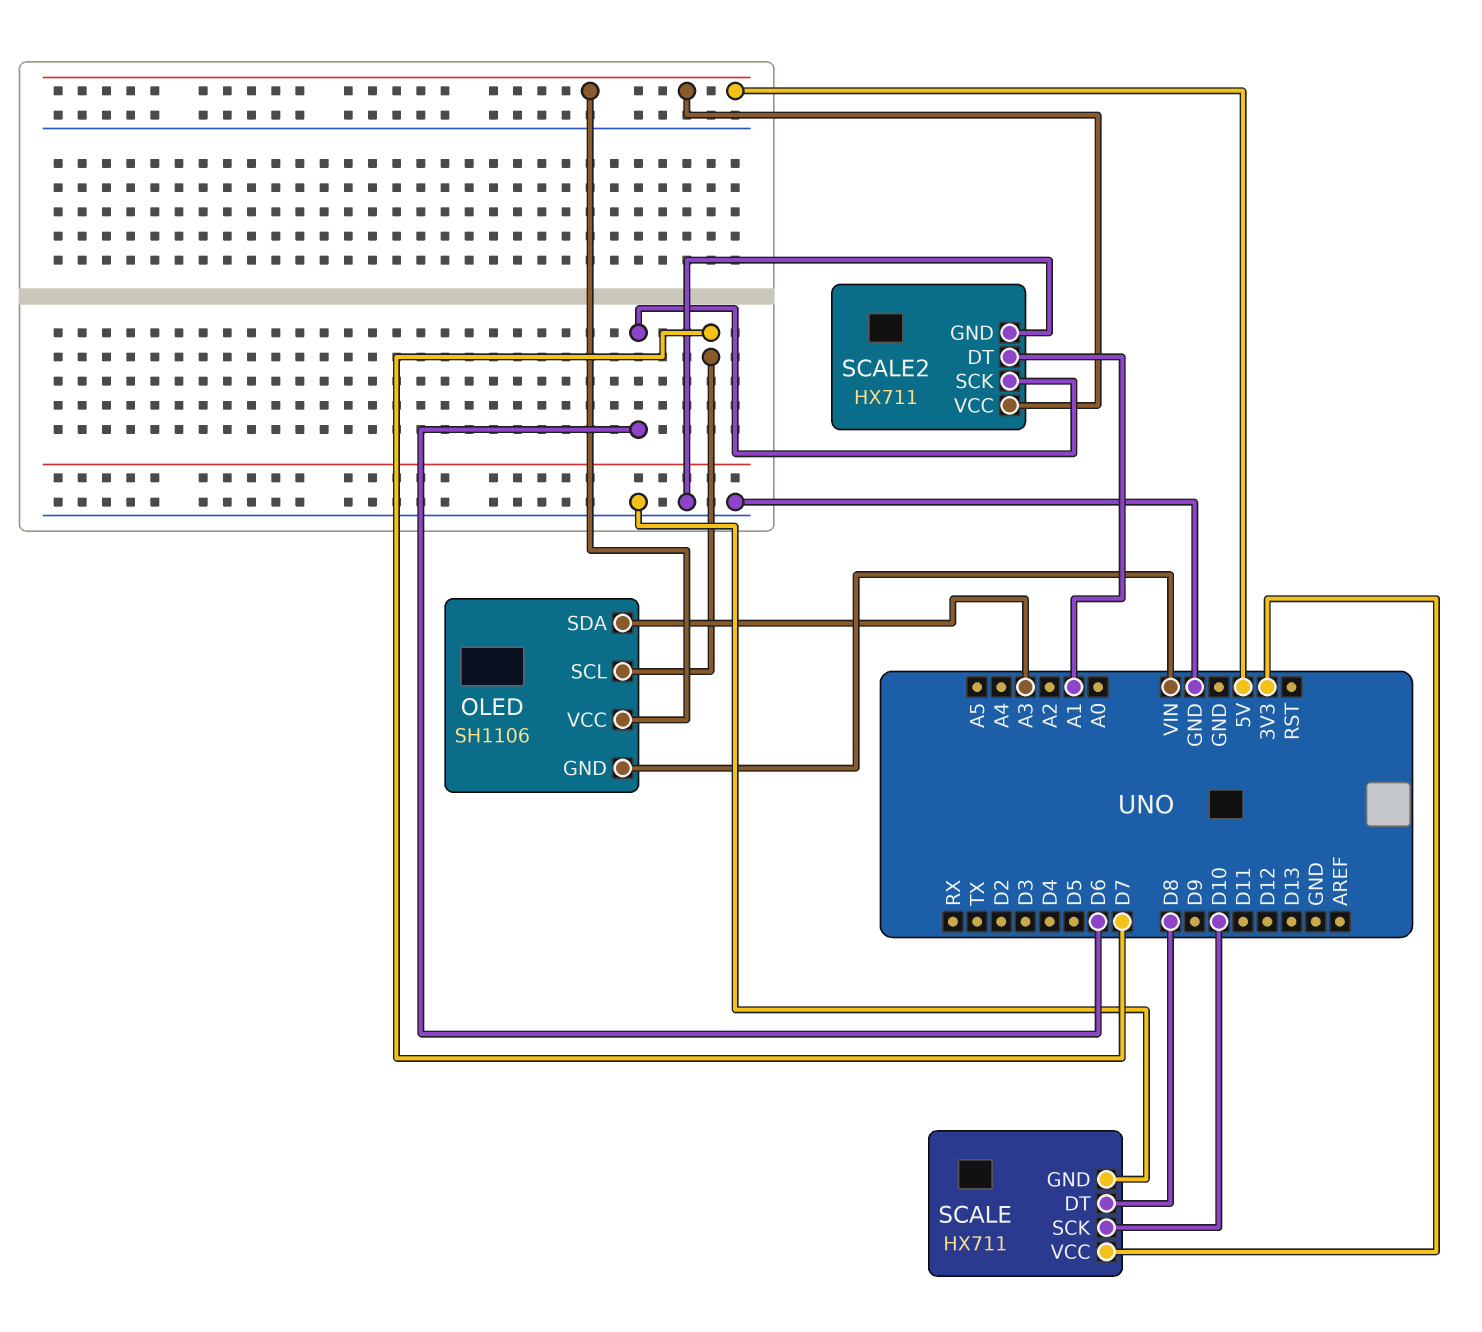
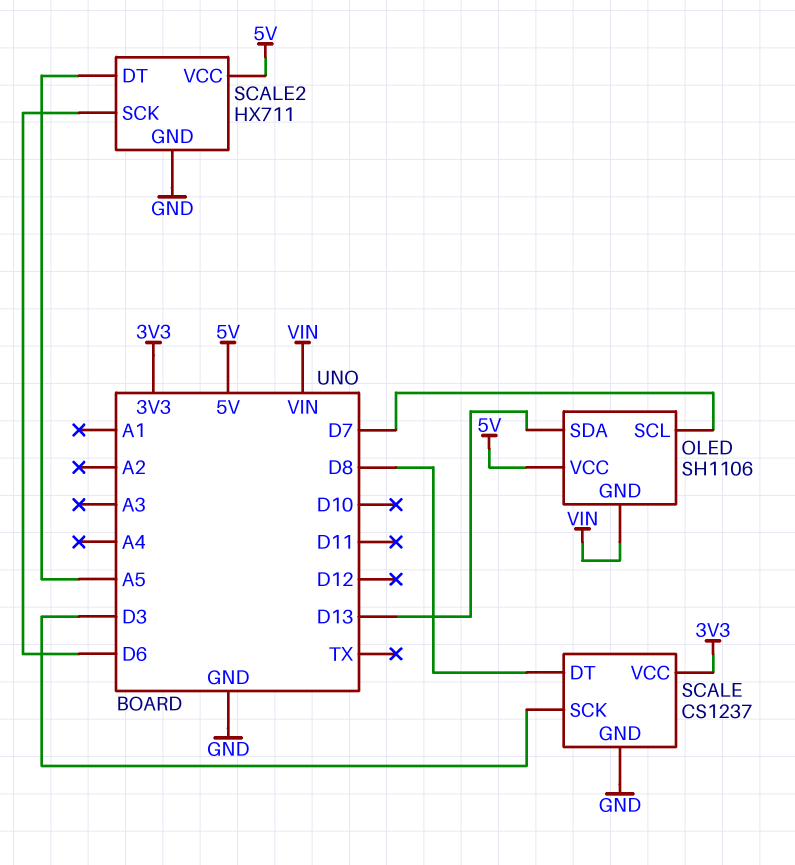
OLED pin SDA: A3 -> D13
SCALE: HX711 -> CS1237
SCALE pin SCK: D10 -> D3
SCALE2 pin DT: A1 -> A5

